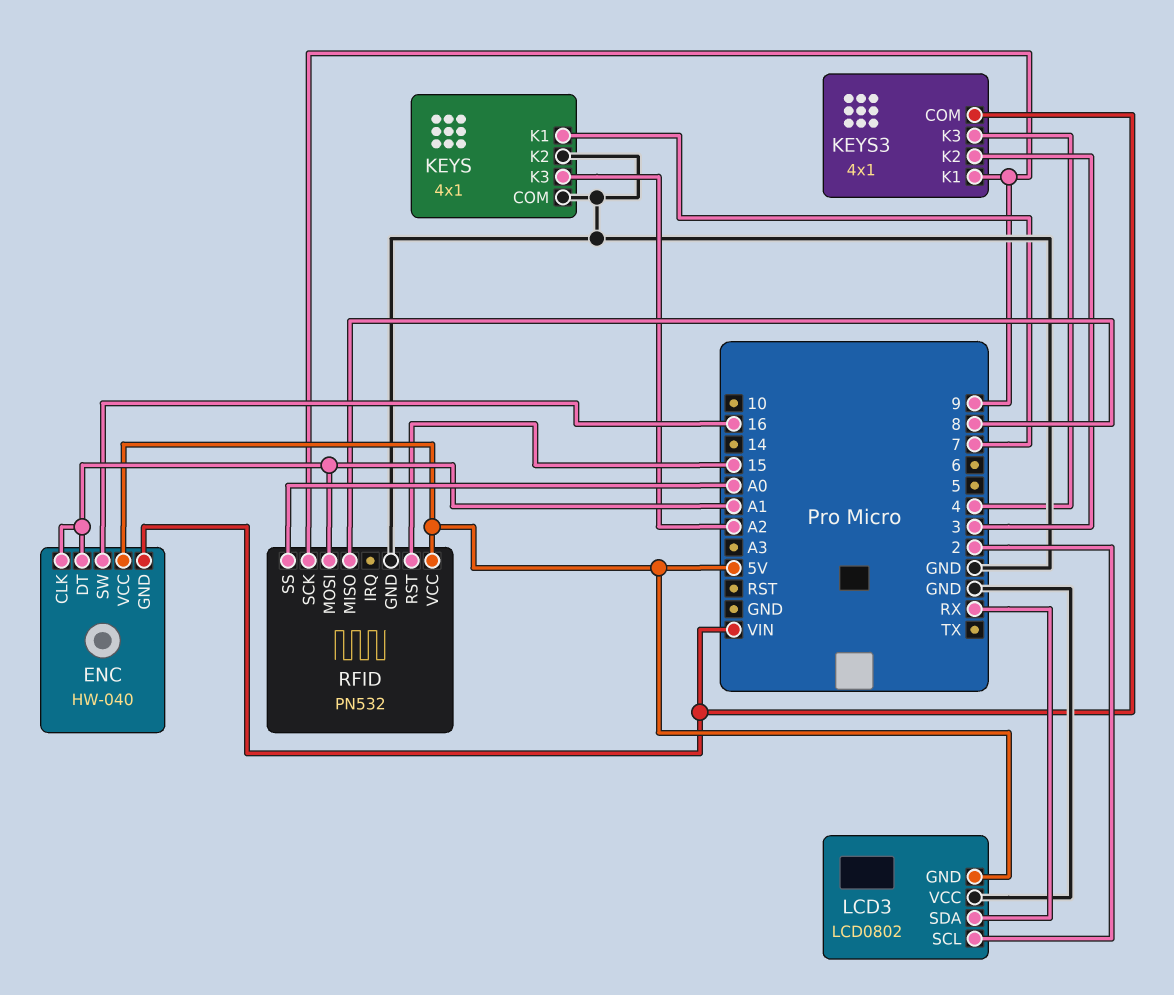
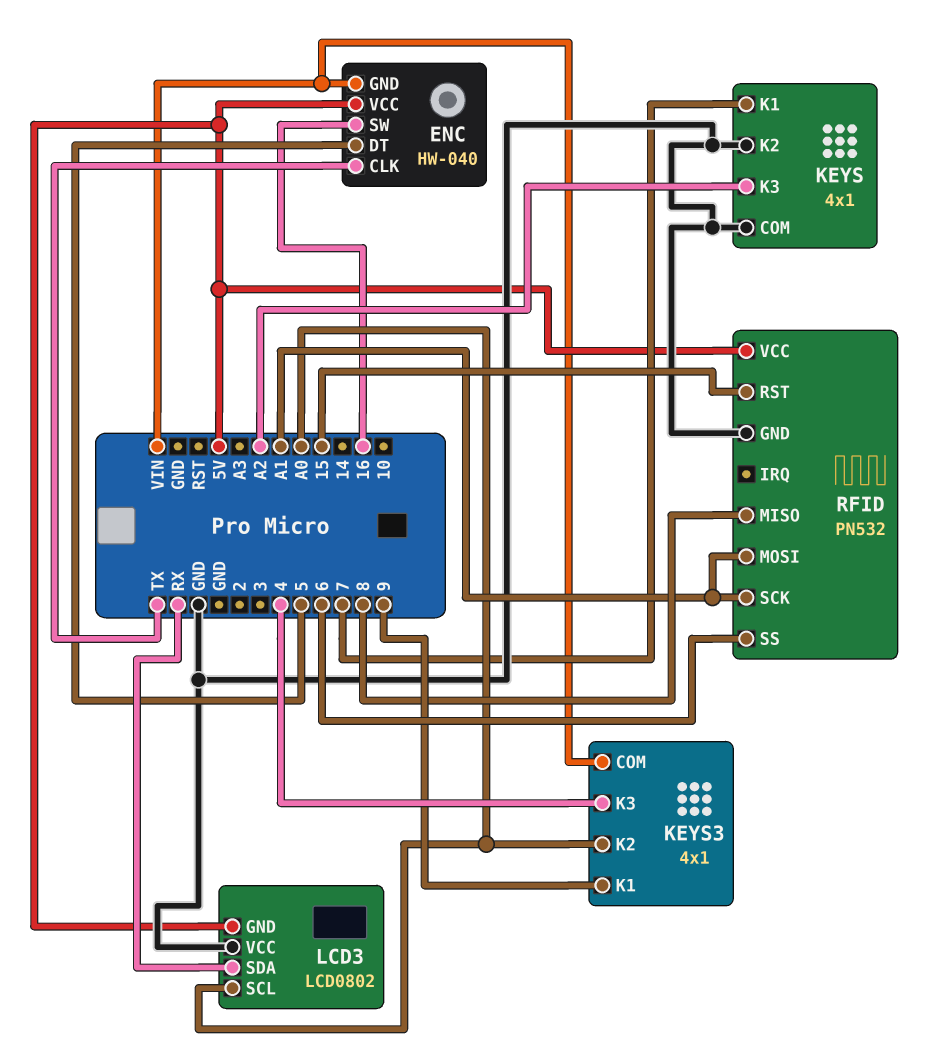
ENC pin CLK: A1 -> TX
ENC pin DT: A1 -> 5
KEYS3 pin K2: 3 -> A0
LCD3 pin SCL: 2 -> A0
RFID pin SCK: 9 -> A1
RFID pin SS: A0 -> 6

